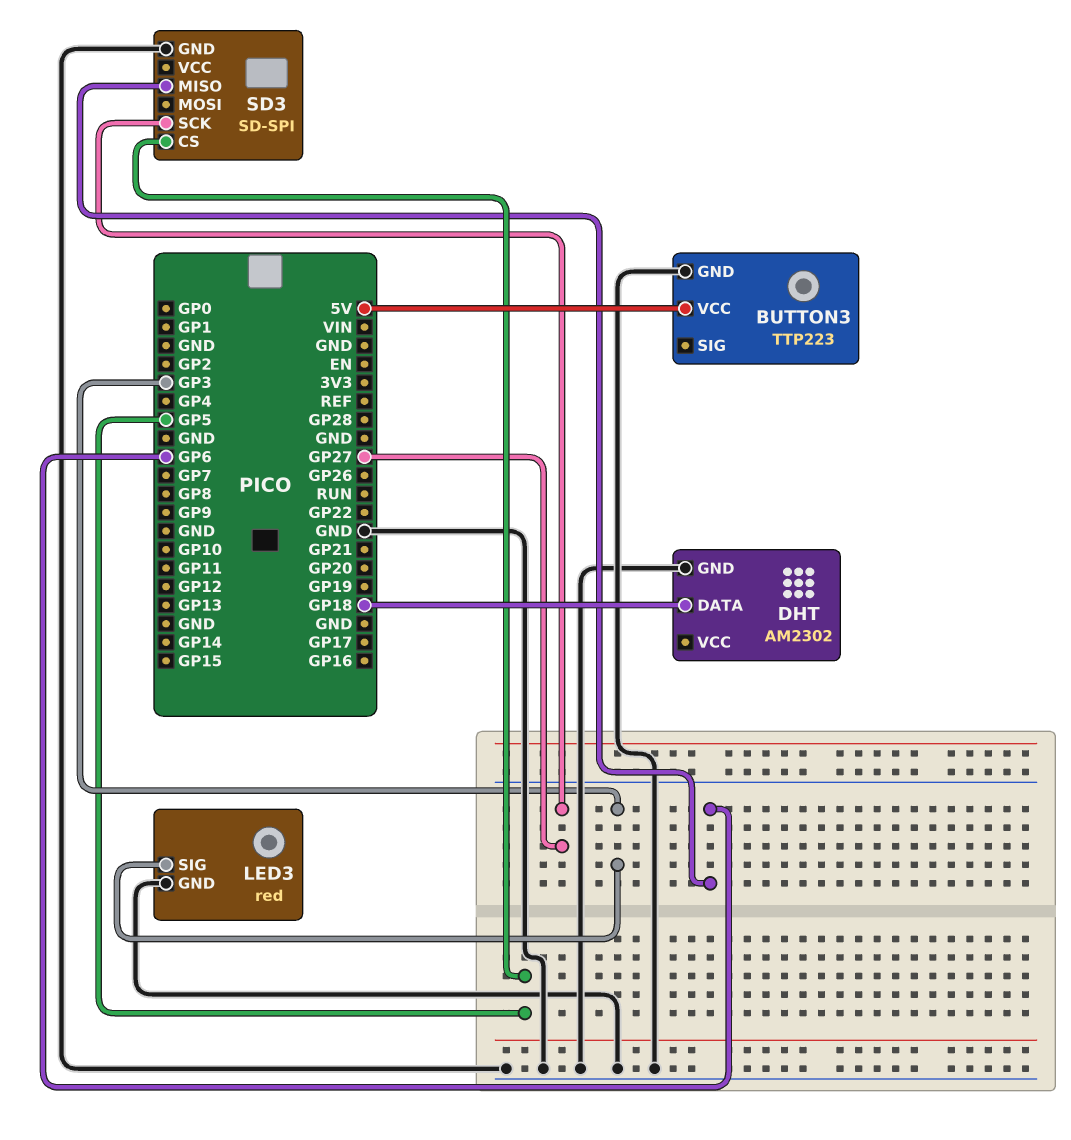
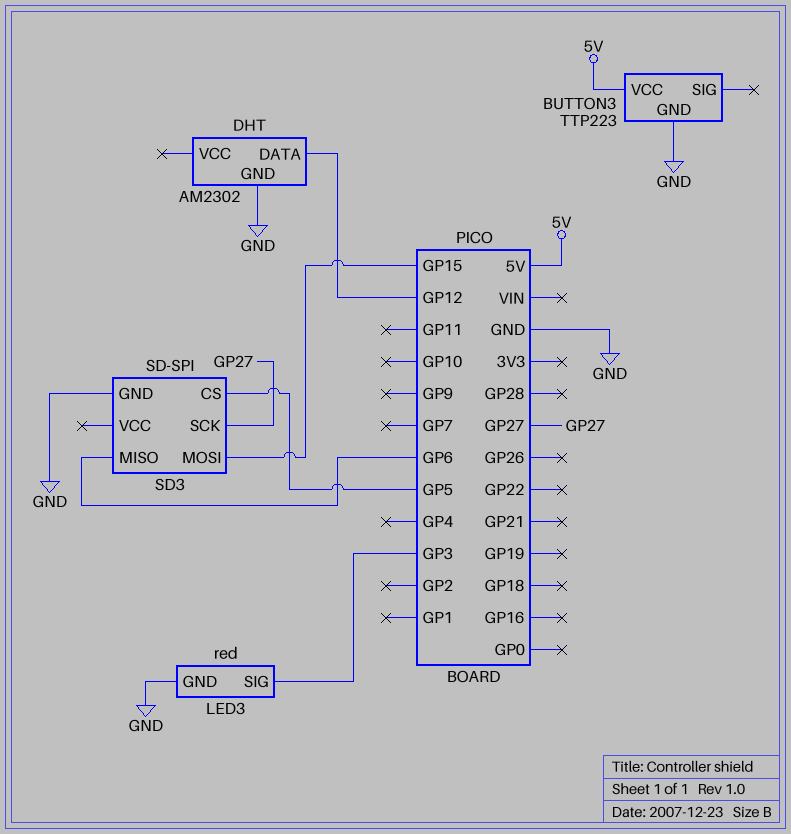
DHT pin DATA: GP18 -> GP12
SD3 pin MOSI: none -> GP15

